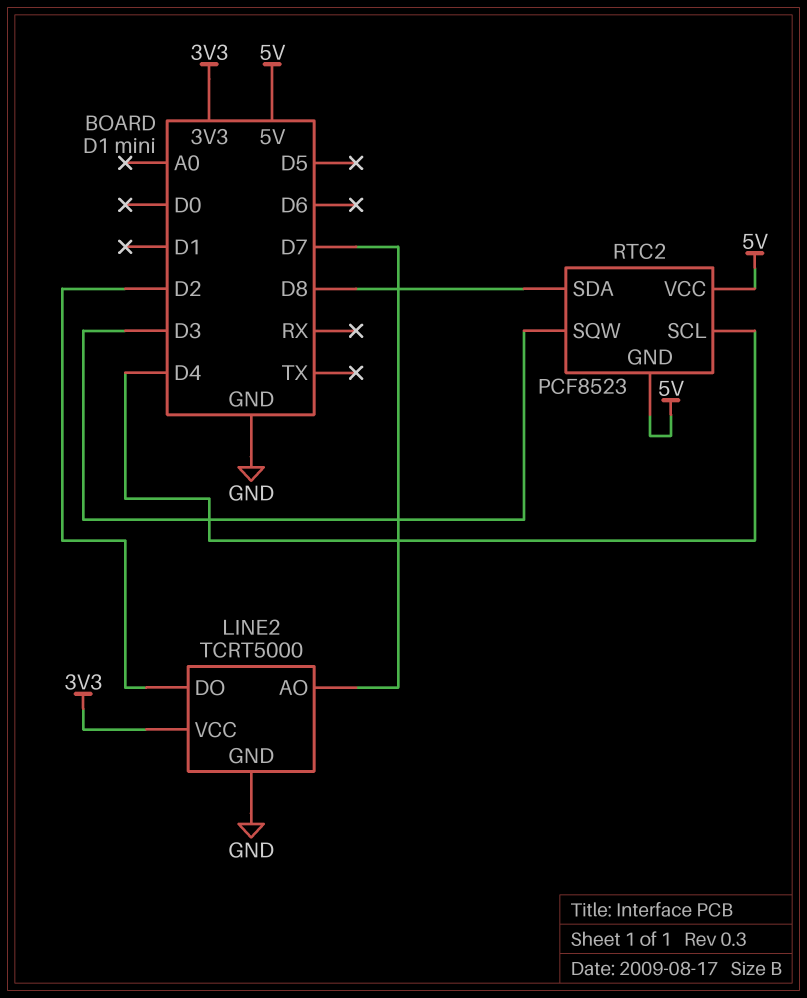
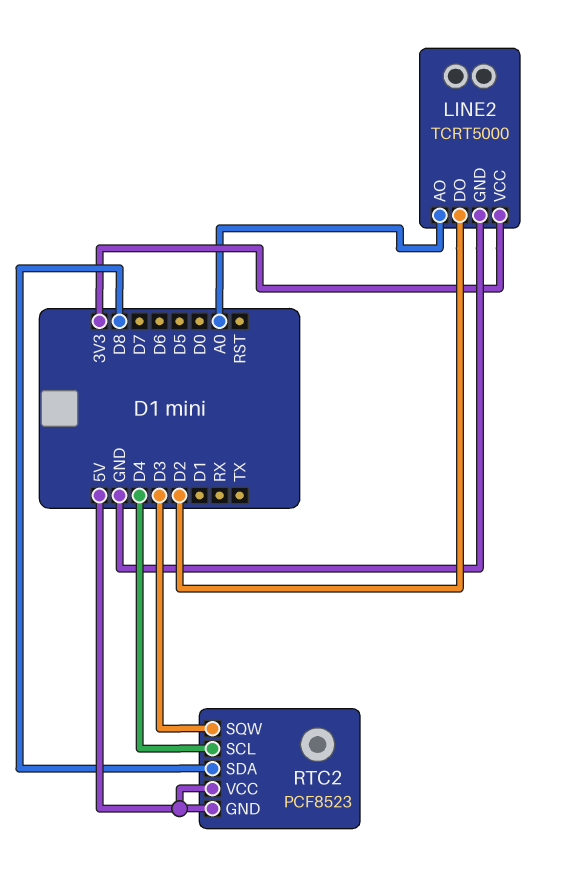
LINE2 pin AO: D7 -> A0

